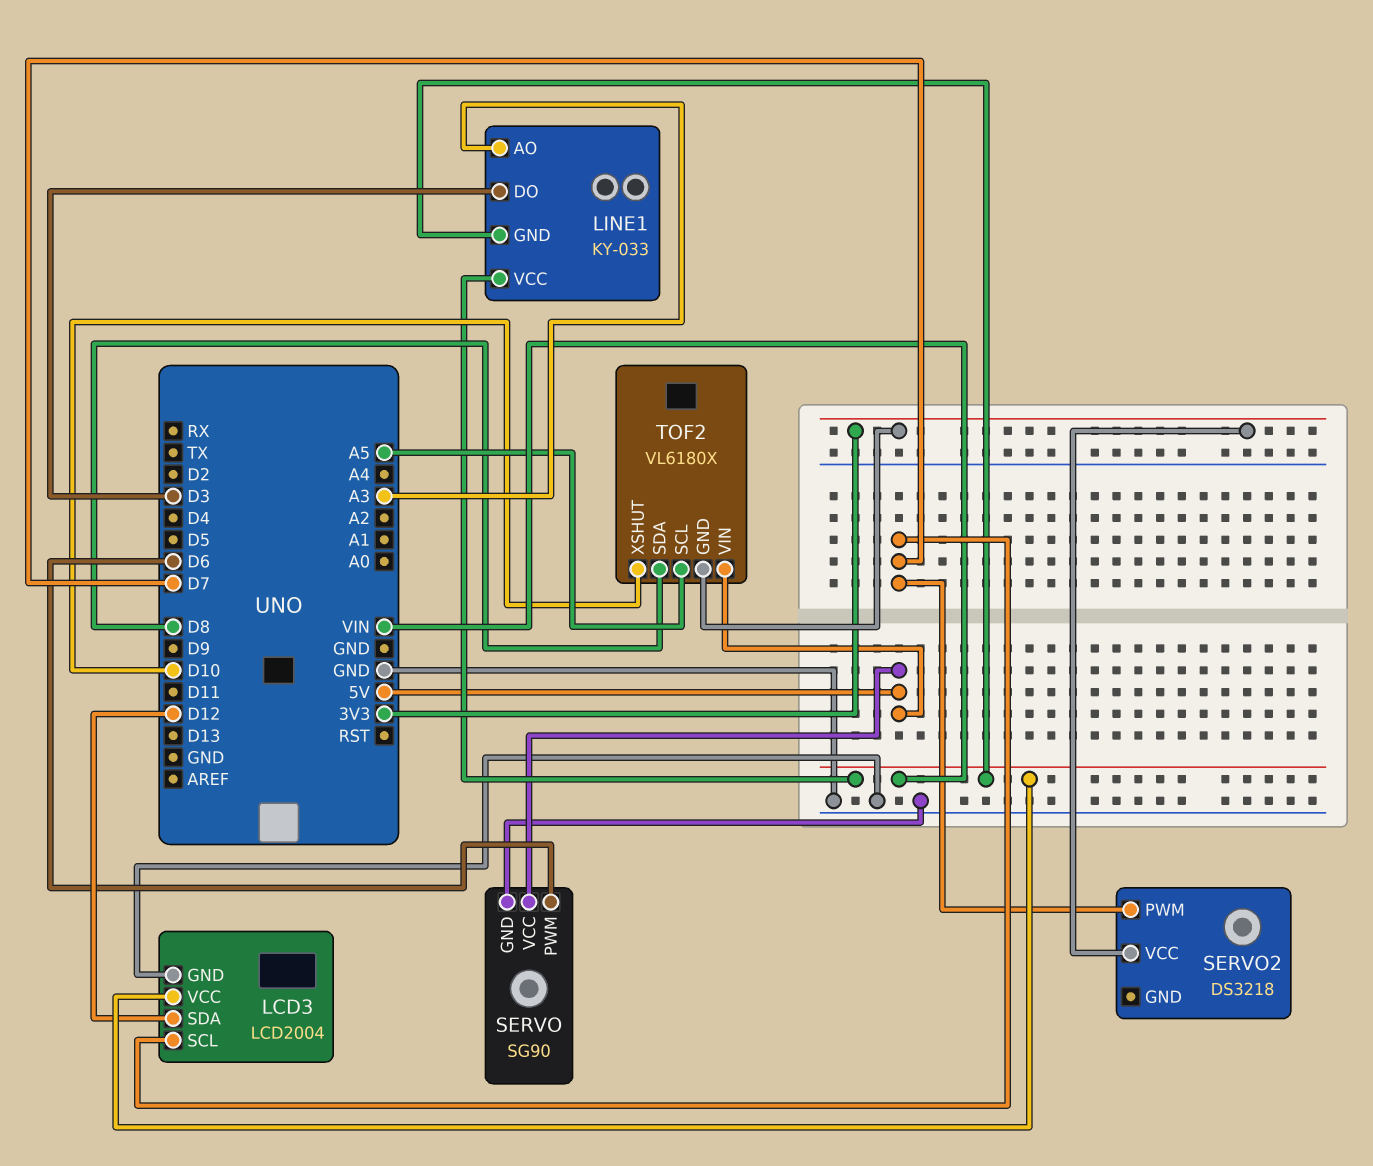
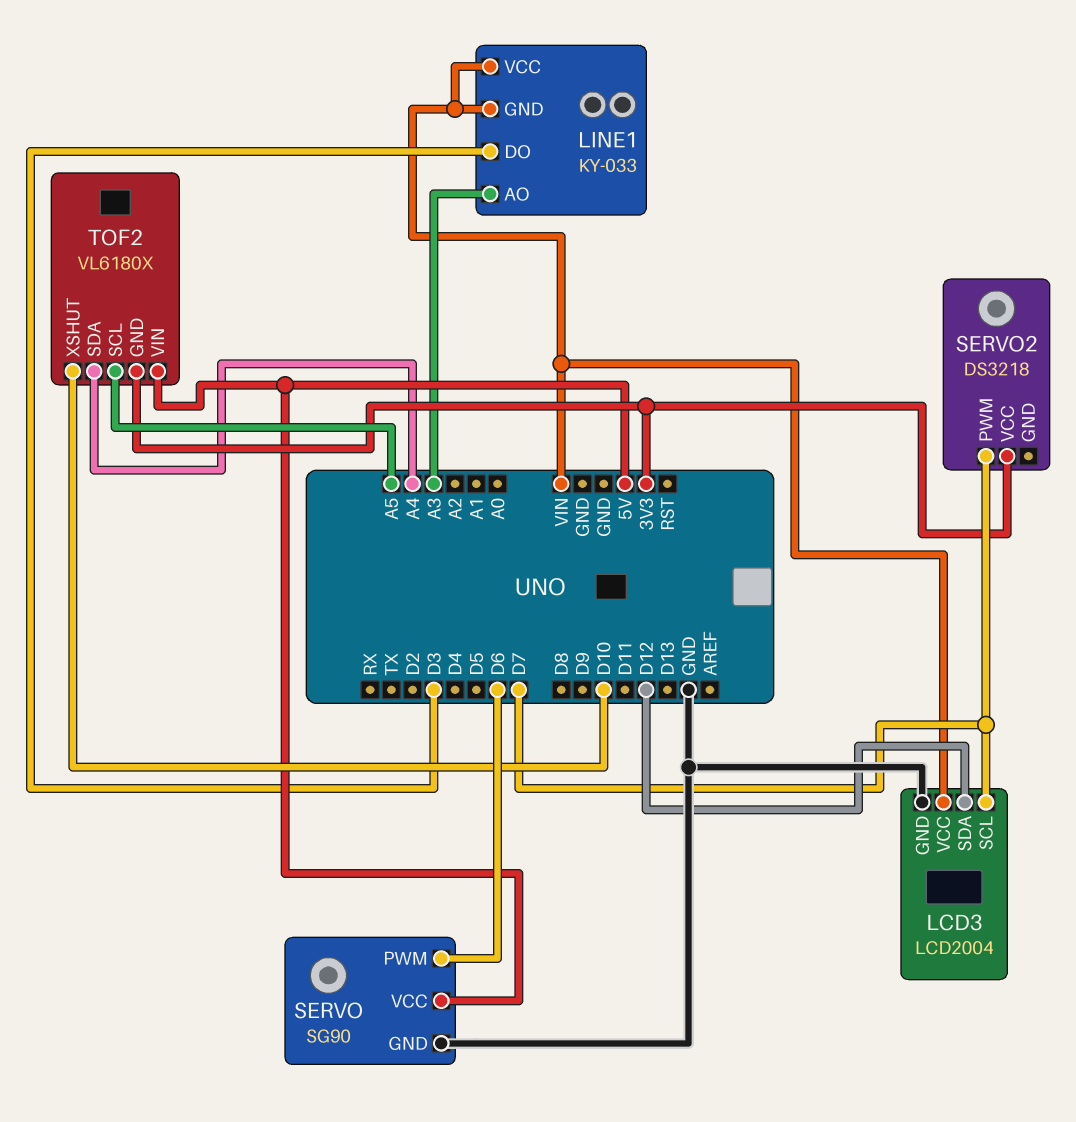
TOF2 pin SDA: D8 -> A4

